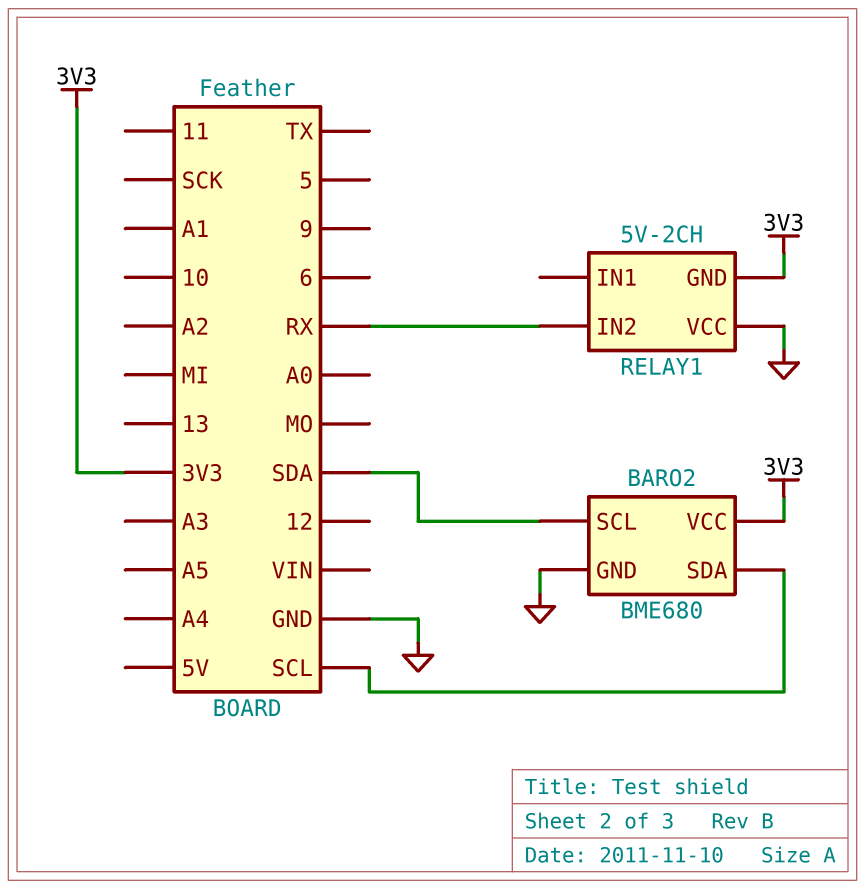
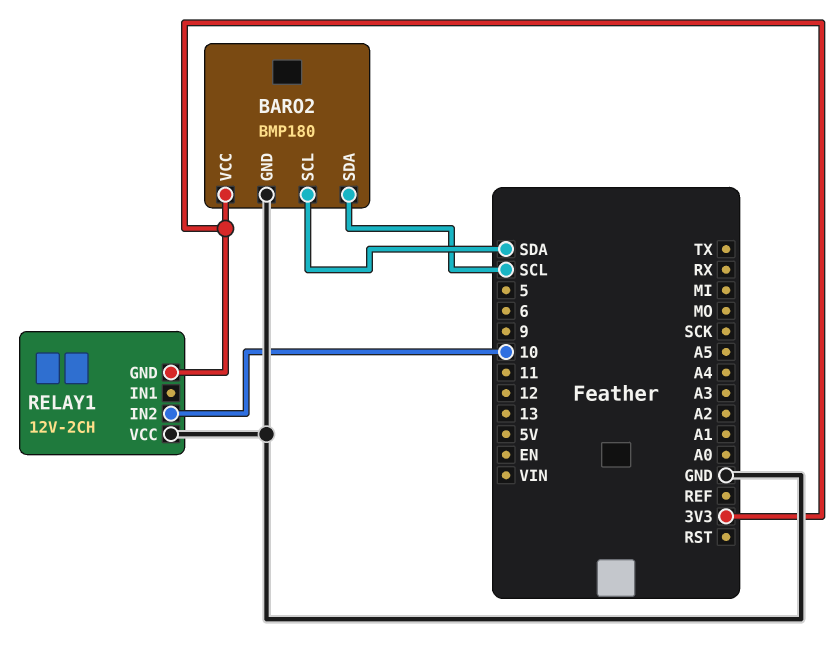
BARO2: BME680 -> BMP180
RELAY1: 5V-2CH -> 12V-2CH
RELAY1 pin IN2: RX -> 10

